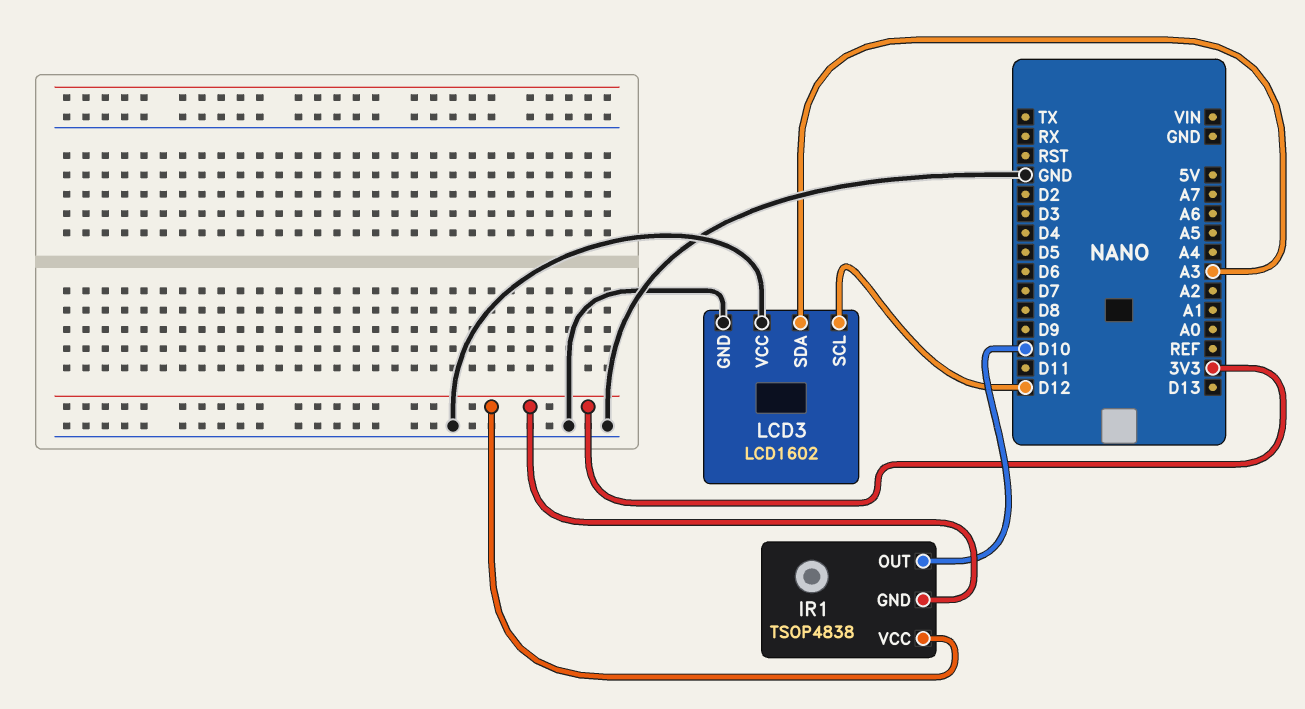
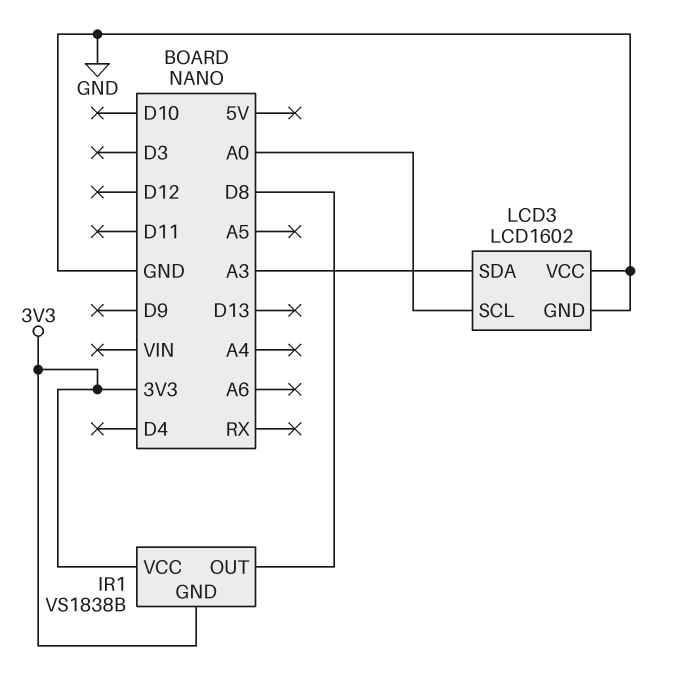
IR1: TSOP4838 -> VS1838B
IR1 pin OUT: D10 -> D8
LCD3 pin SCL: D12 -> A0

